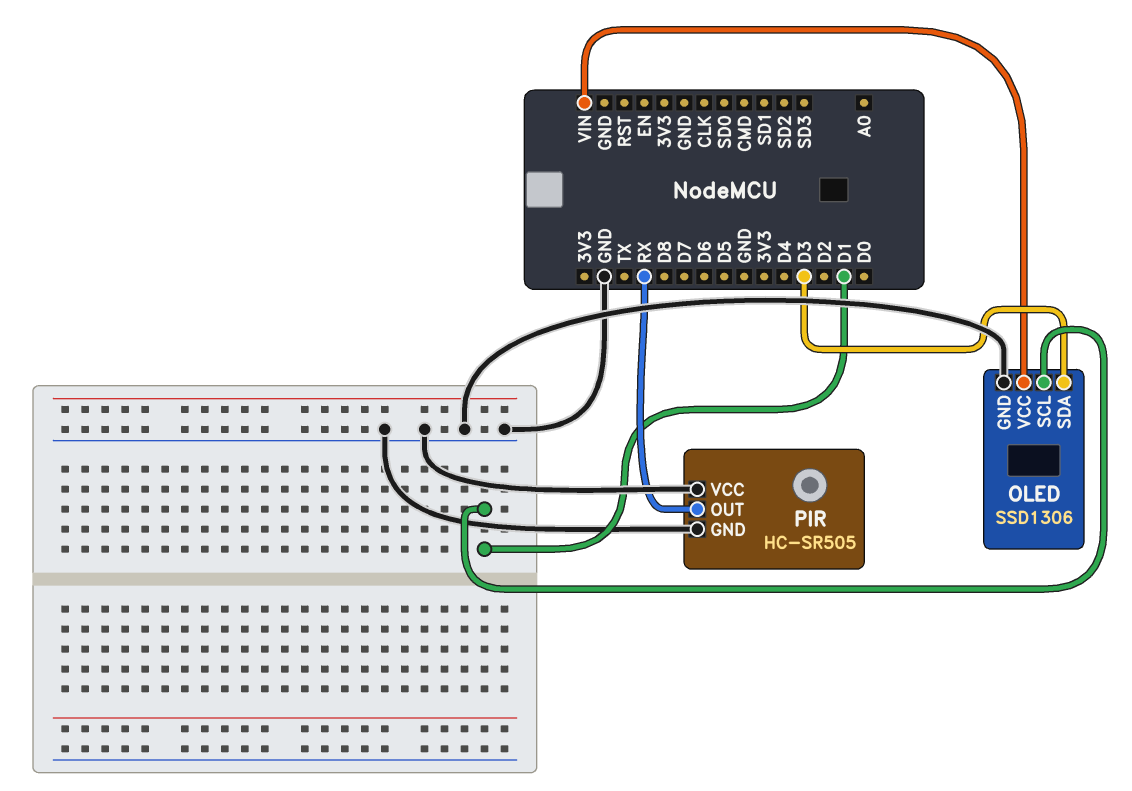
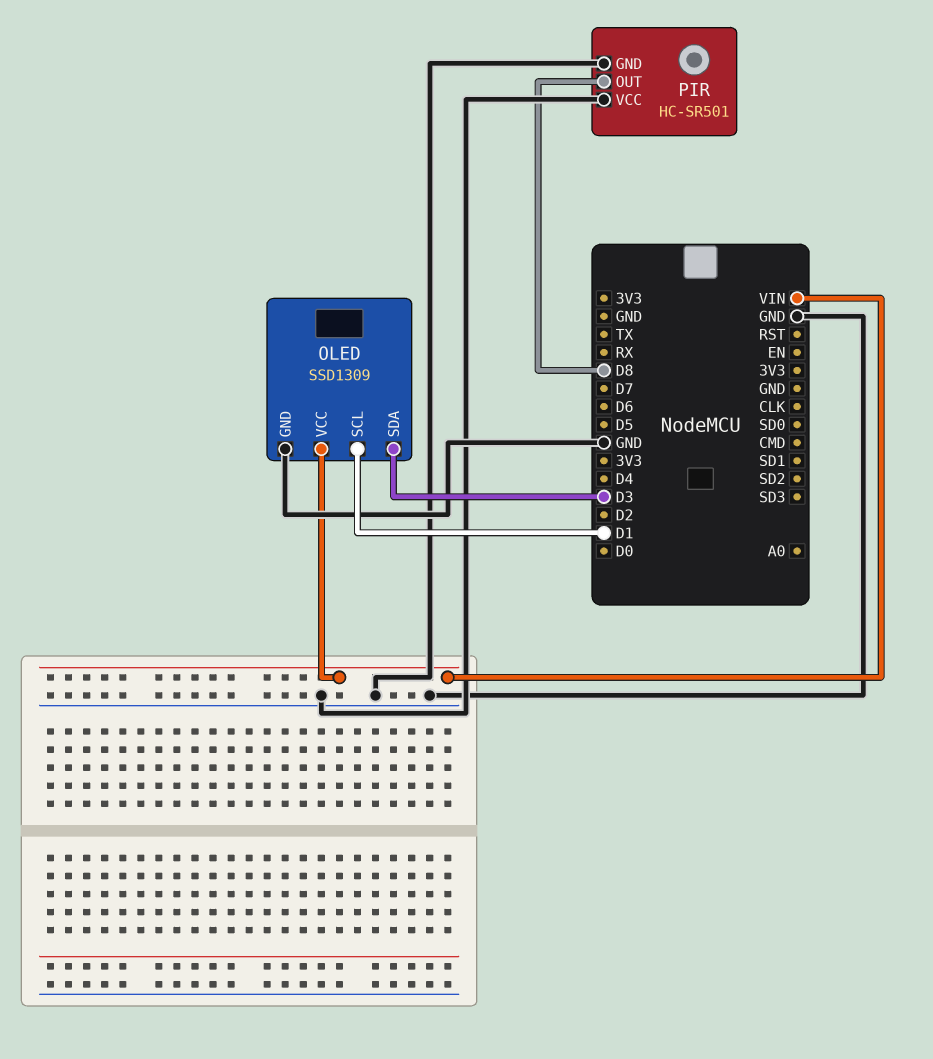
OLED: SSD1306 -> SSD1309
PIR: HC-SR505 -> HC-SR501
PIR pin OUT: RX -> D8

